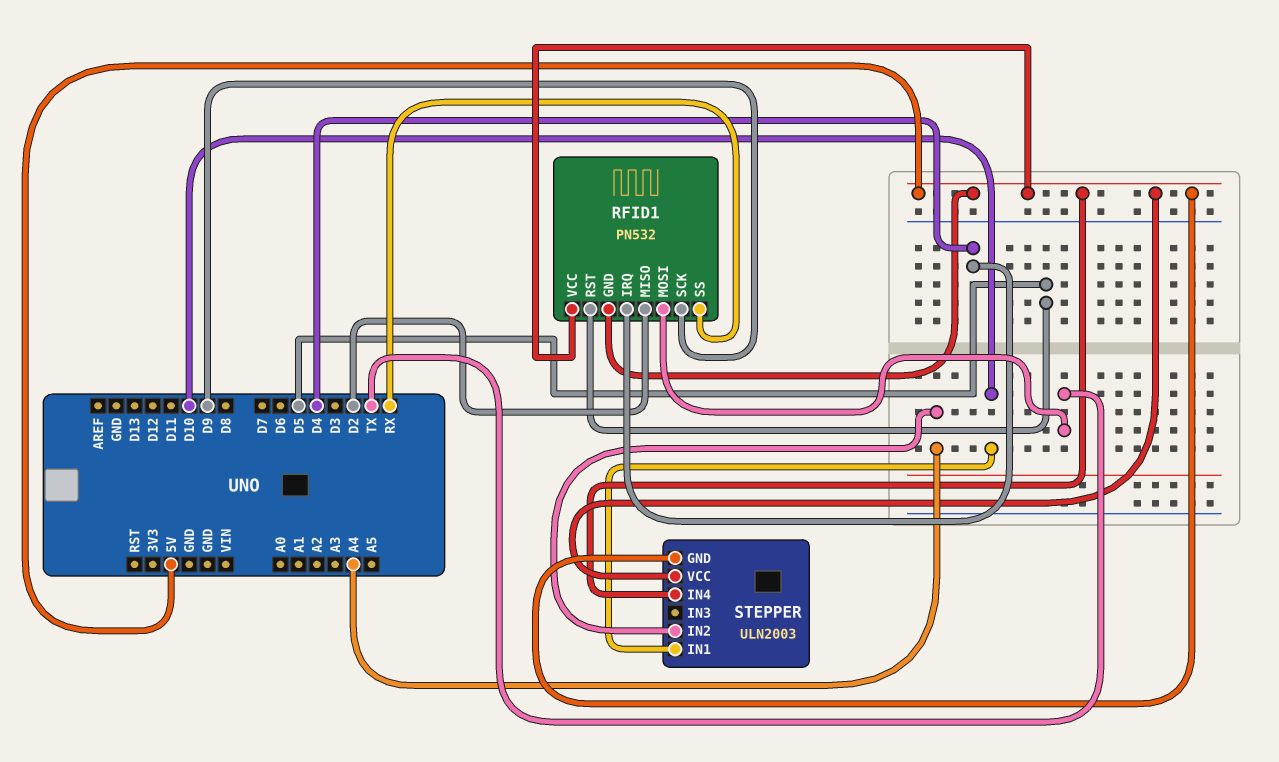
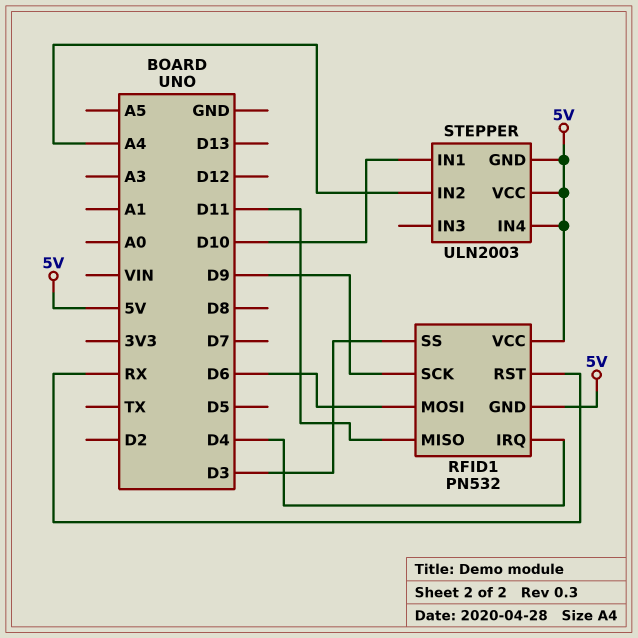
RFID1 pin MISO: D2 -> D11
RFID1 pin MOSI: TX -> D6
RFID1 pin RST: D5 -> RX
RFID1 pin SS: RX -> D3

